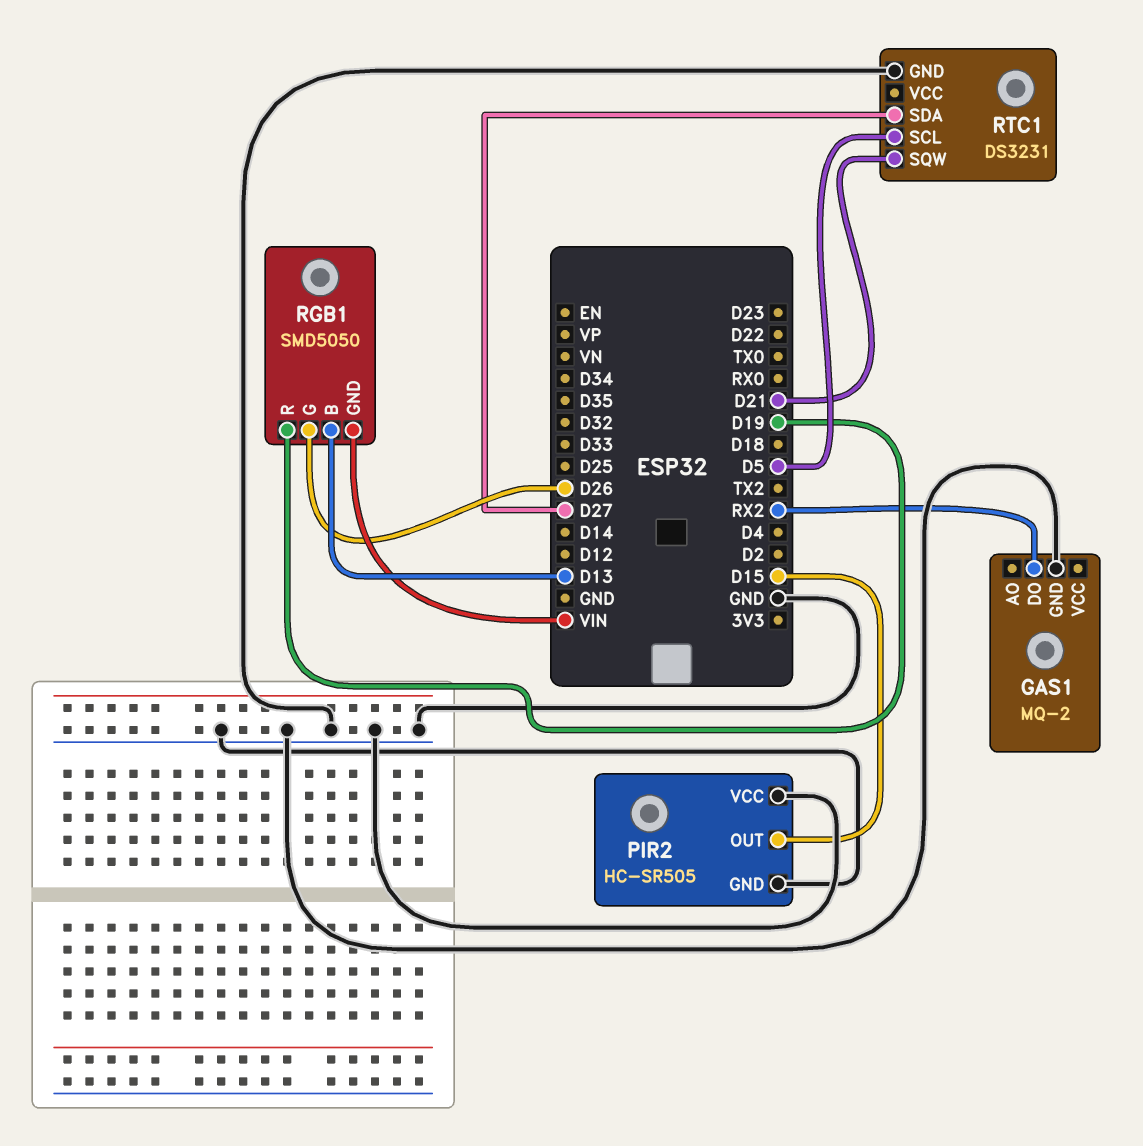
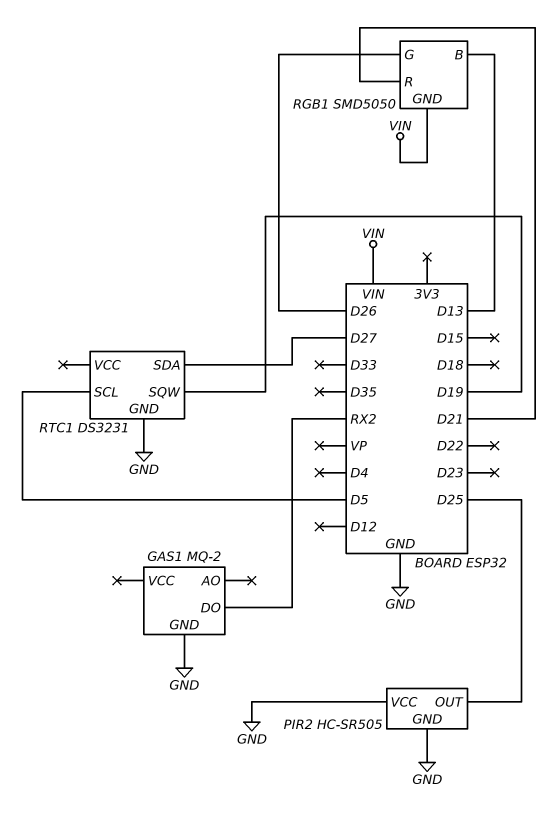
PIR2 pin OUT: D15 -> D25
RGB1 pin R: D19 -> D21
RTC1 pin SQW: D21 -> D19

